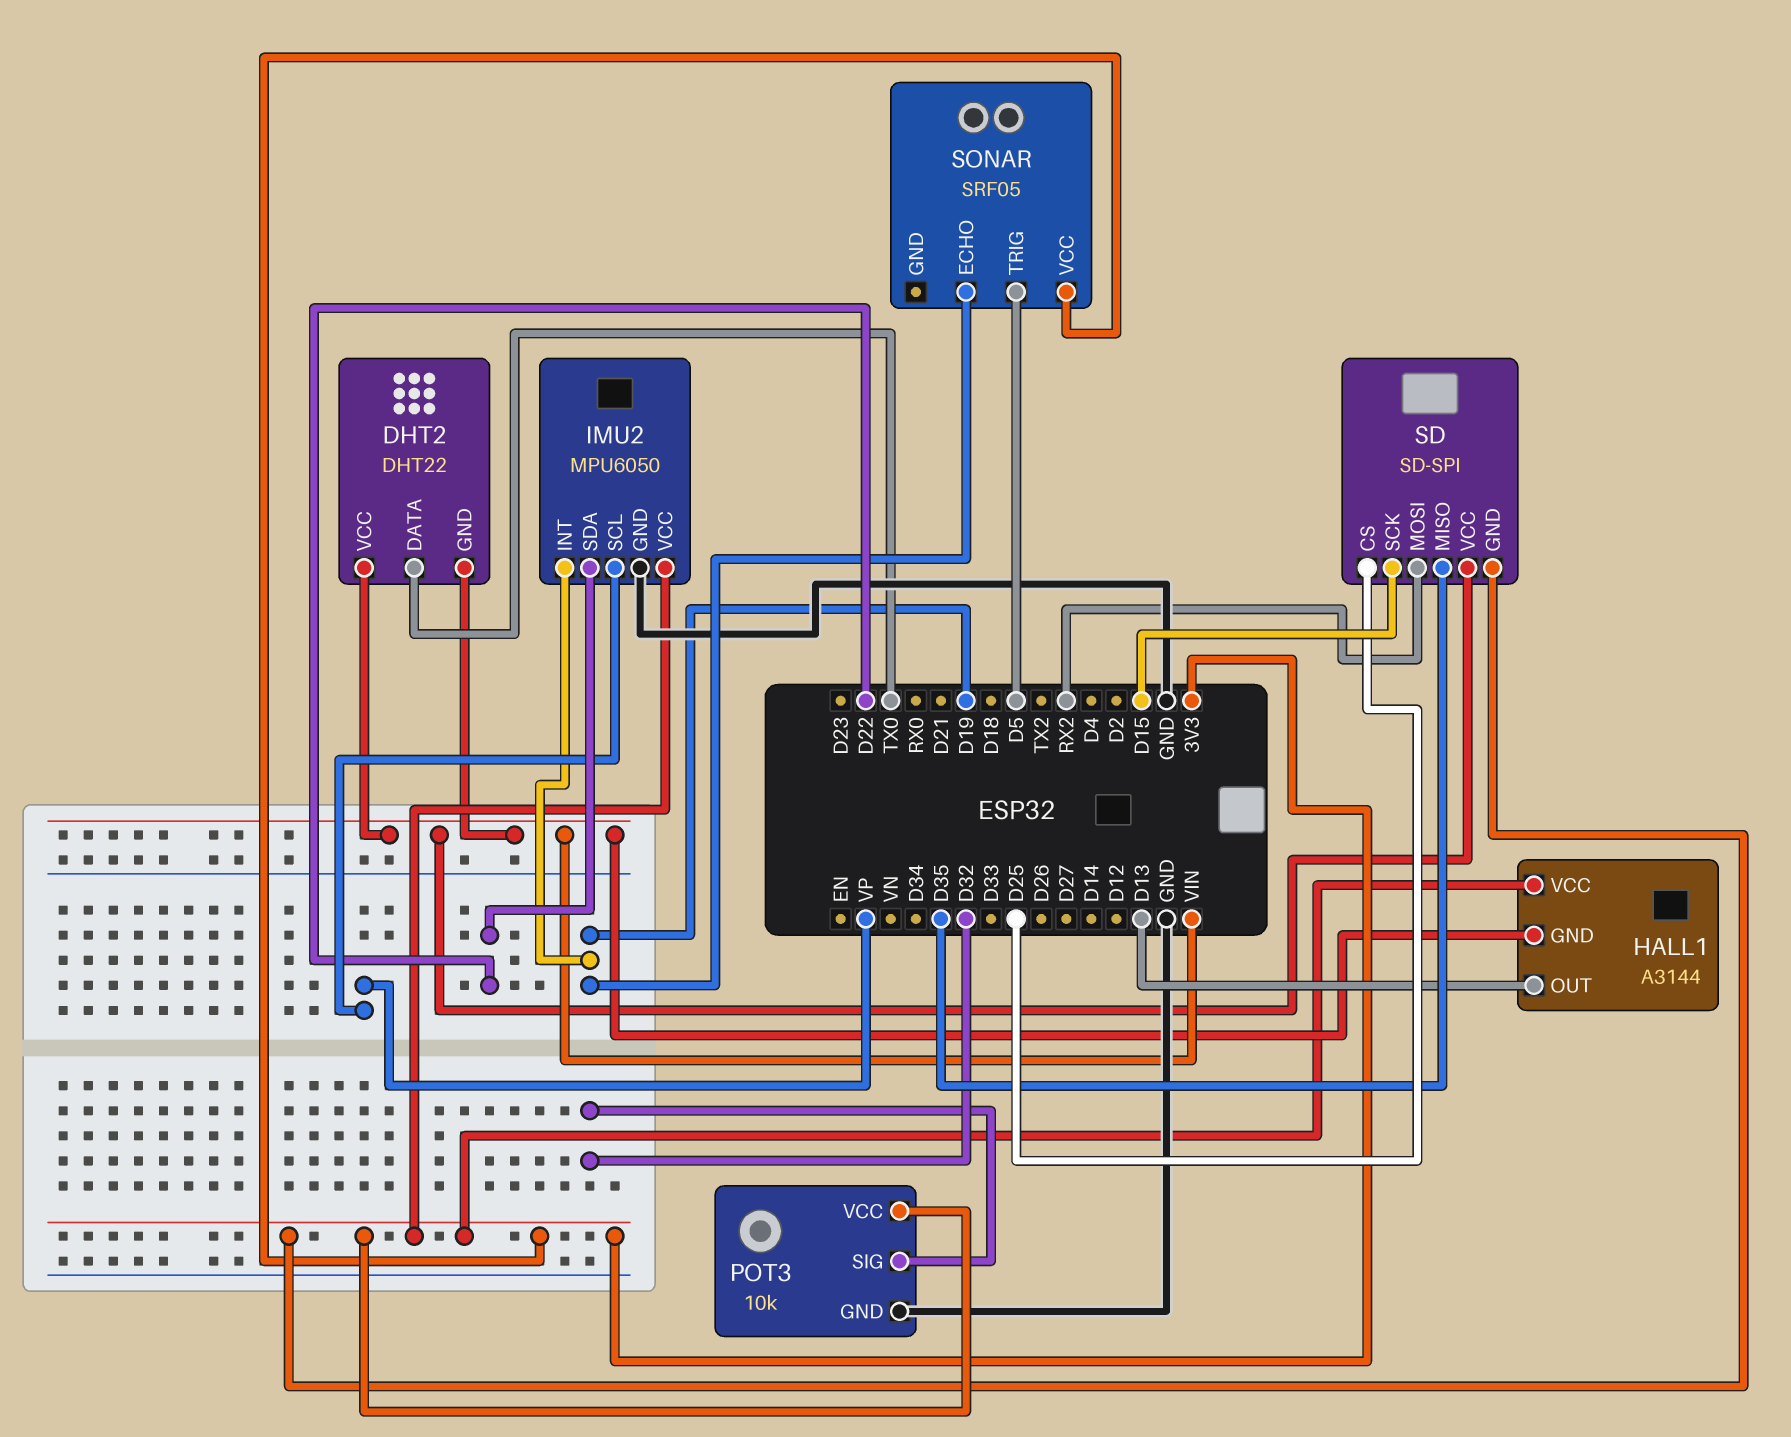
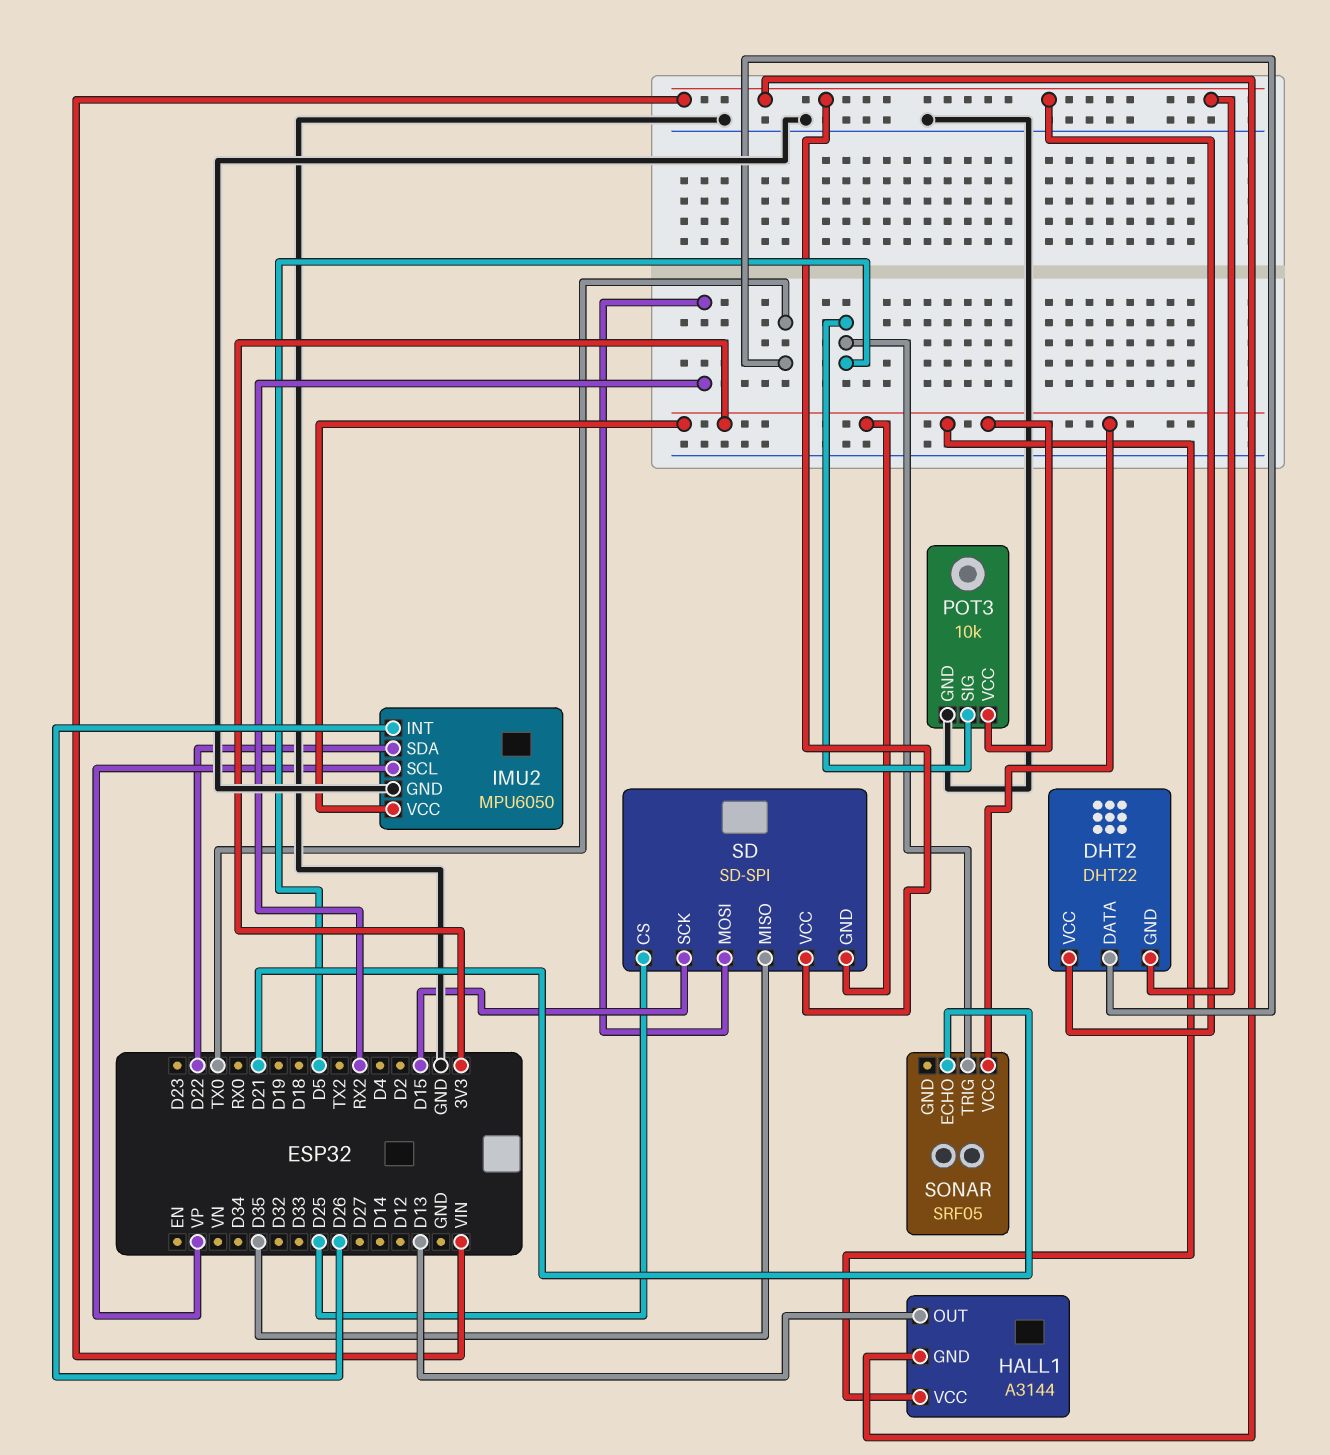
IMU2 pin INT: D19 -> D26
POT3 pin SIG: D32 -> D5
SONAR pin ECHO: D19 -> D21

